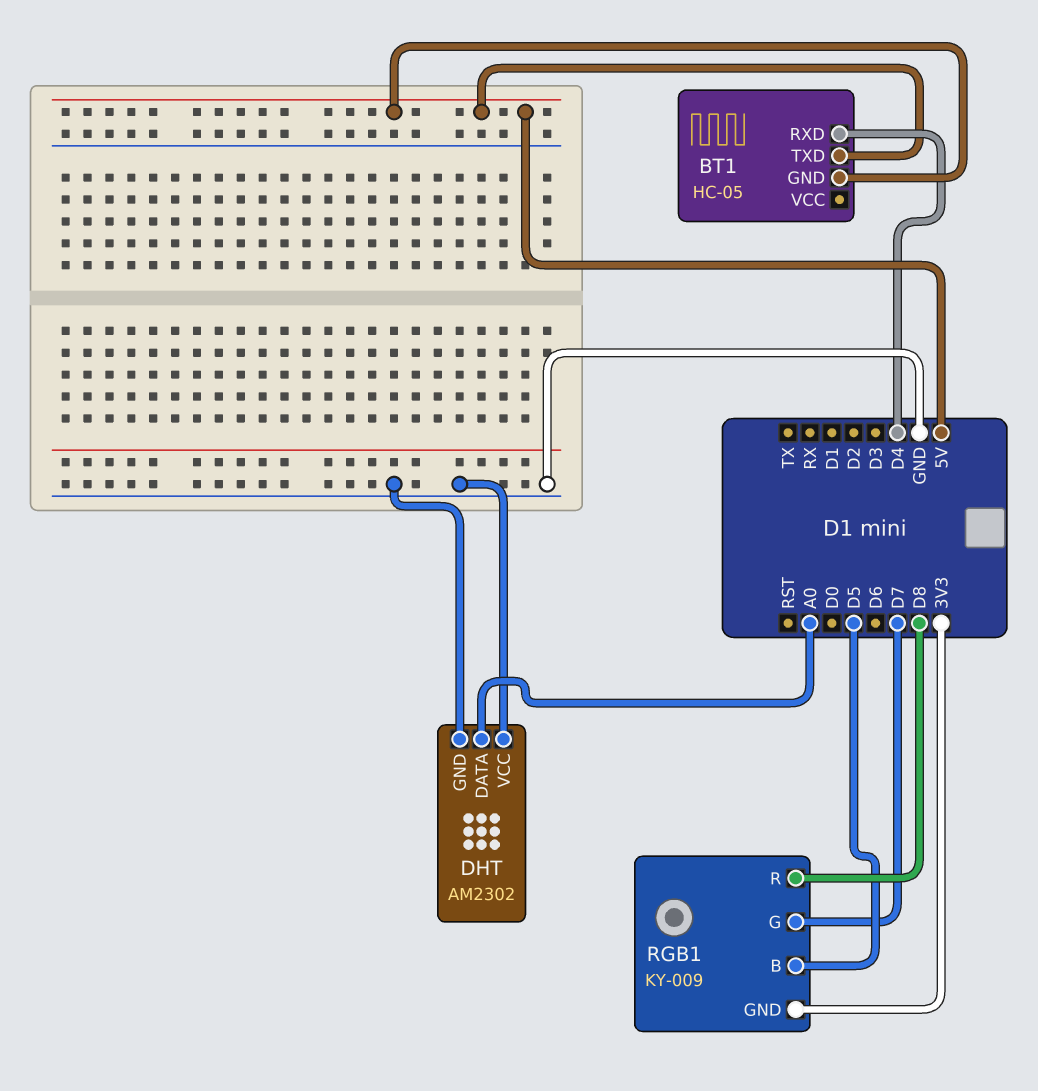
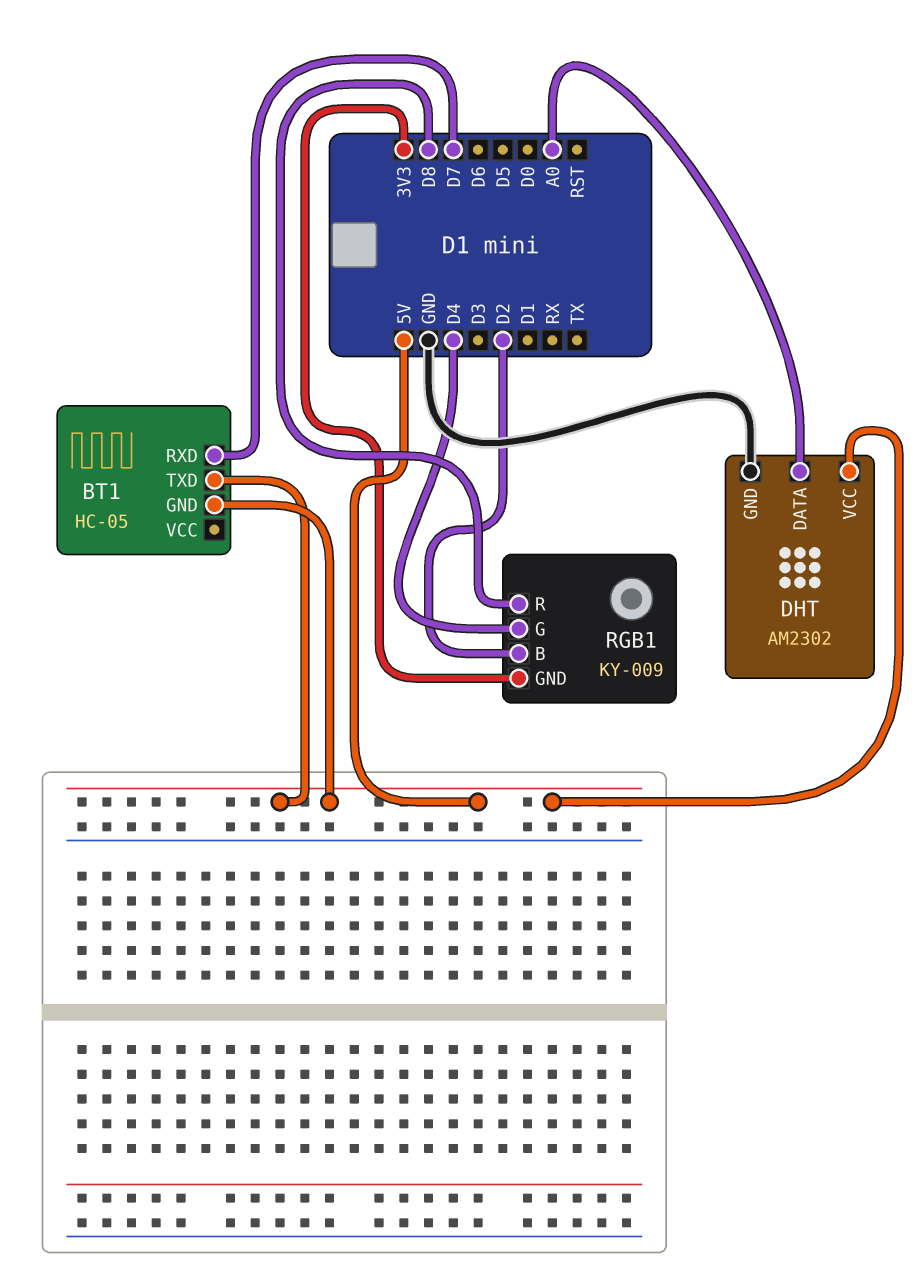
BT1 pin RXD: D4 -> D7
DHT pin VCC: GND -> 5V
RGB1 pin B: D5 -> D2
RGB1 pin G: D7 -> D4

